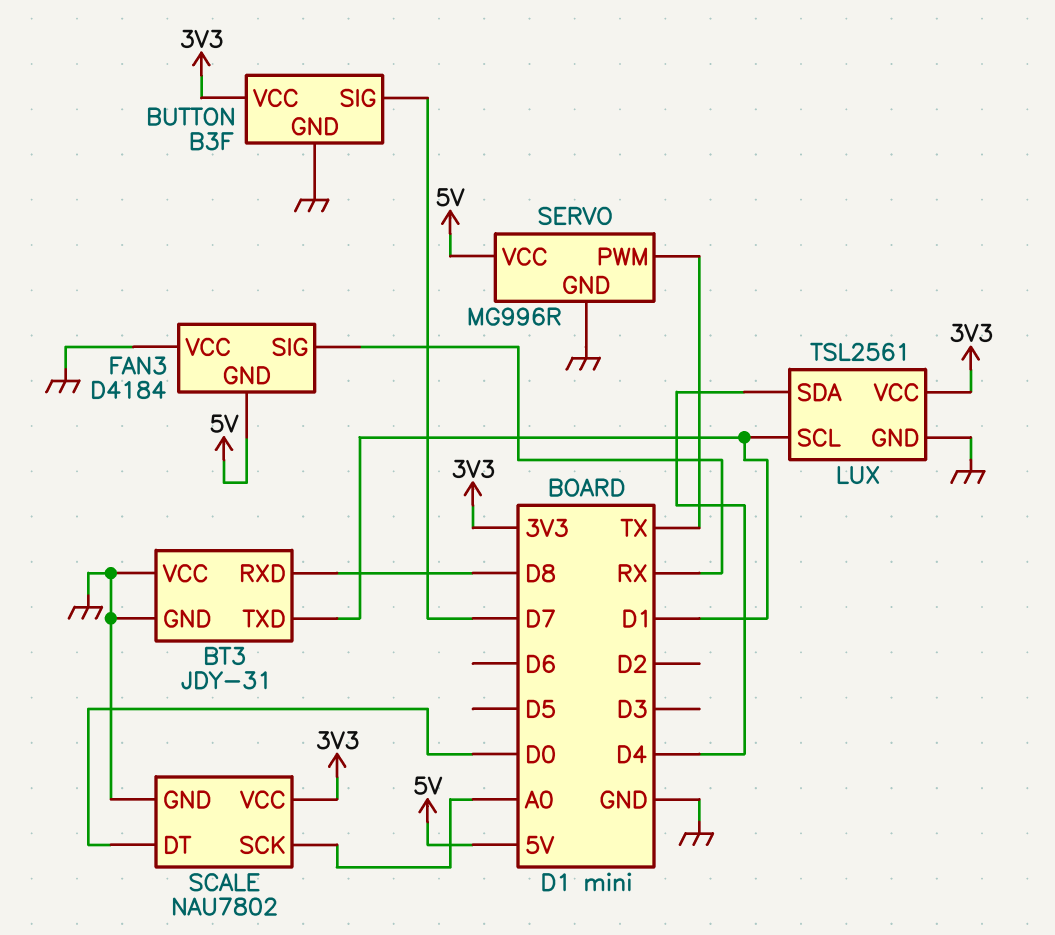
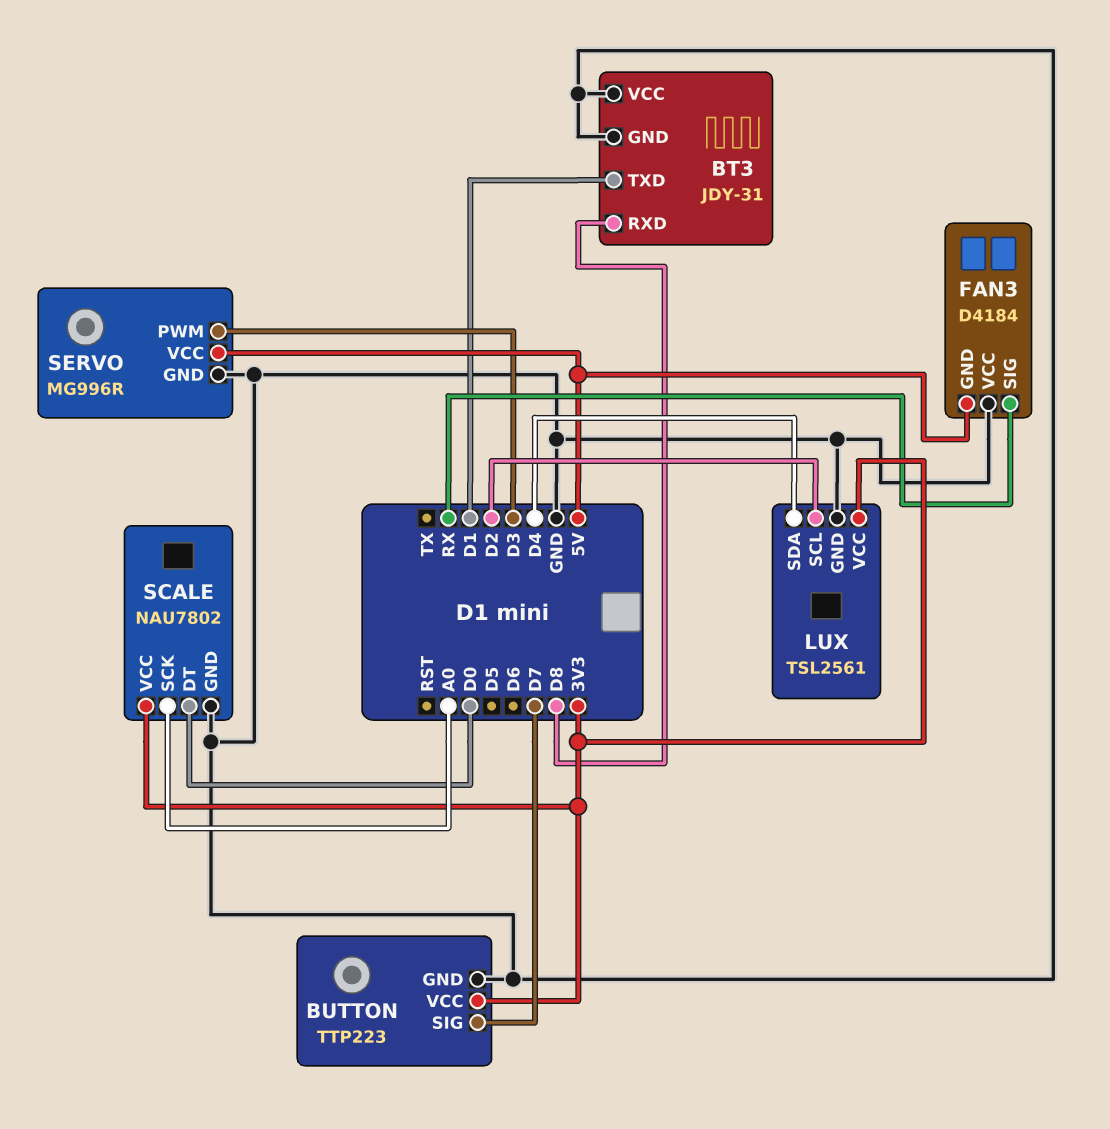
BUTTON: B3F -> TTP223
LUX pin SCL: D1 -> D2
SERVO pin PWM: TX -> D3

